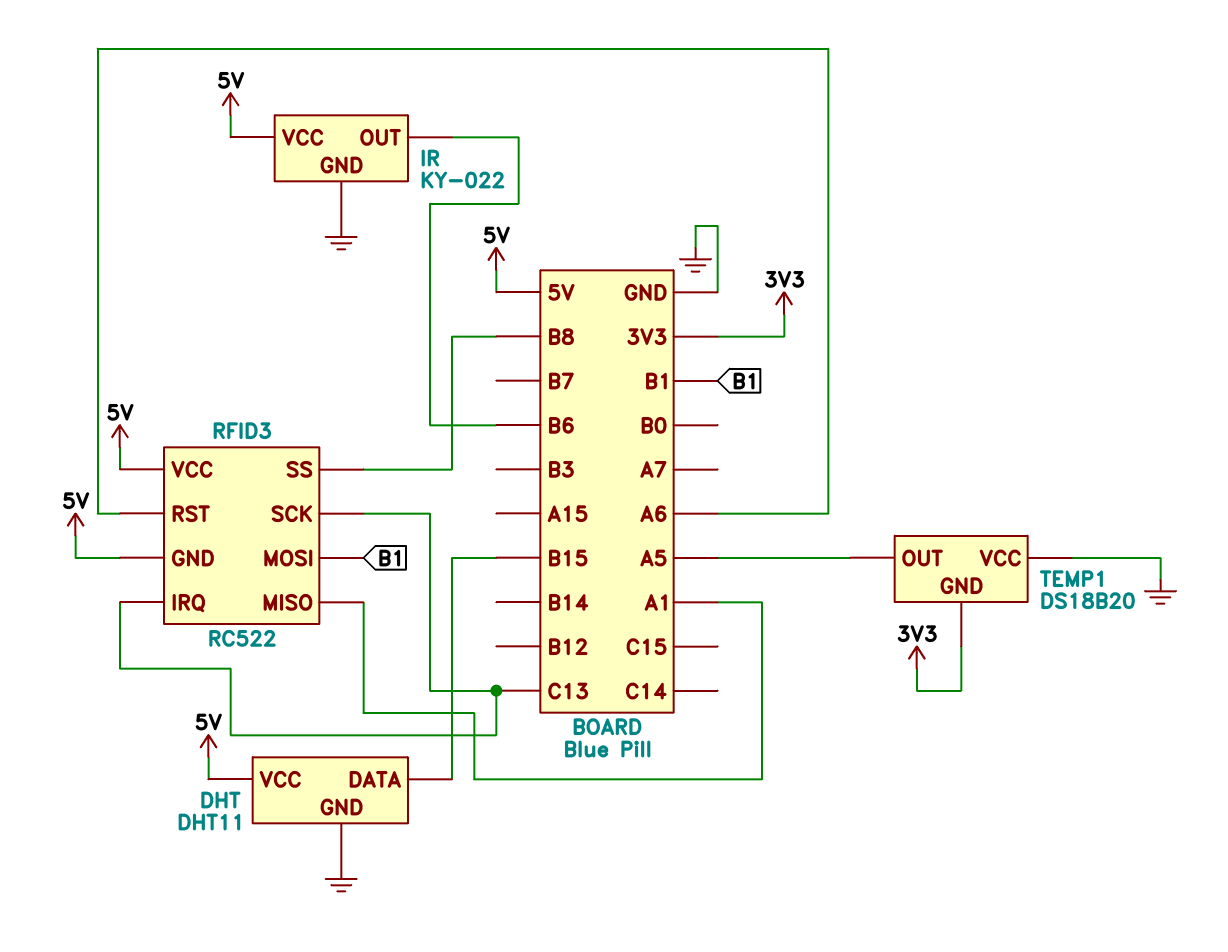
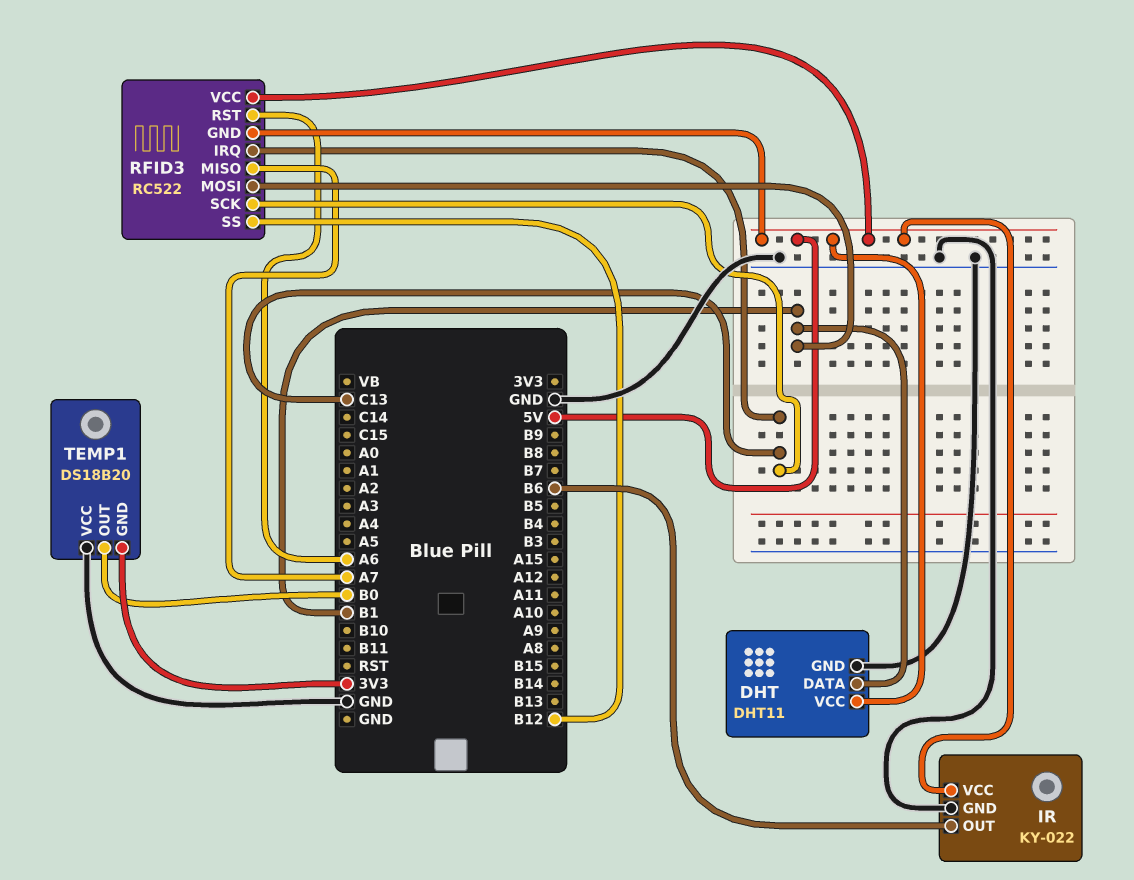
DHT pin DATA: B15 -> B1
RFID3 pin MISO: A1 -> A7
RFID3 pin SS: B8 -> B12
TEMP1 pin OUT: A5 -> B0

